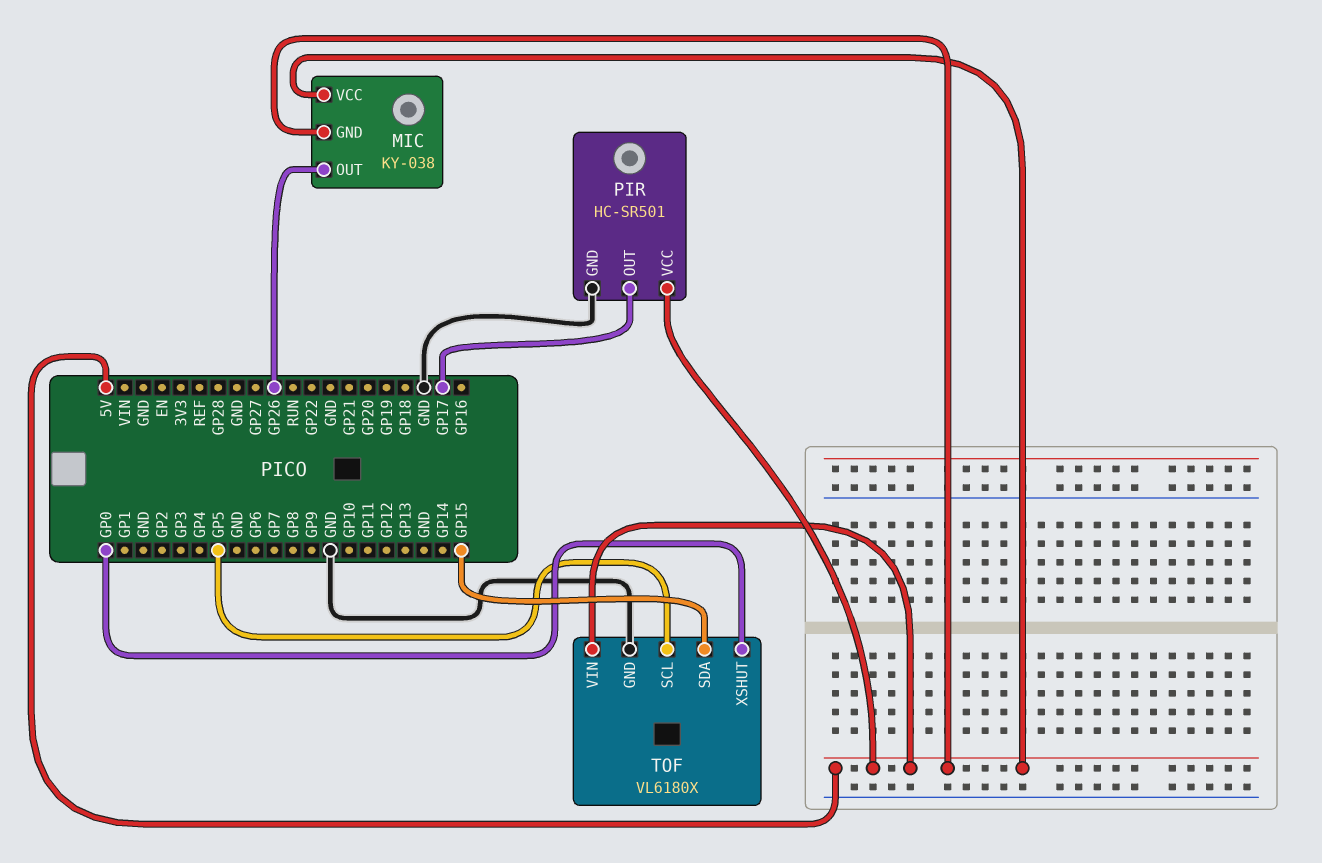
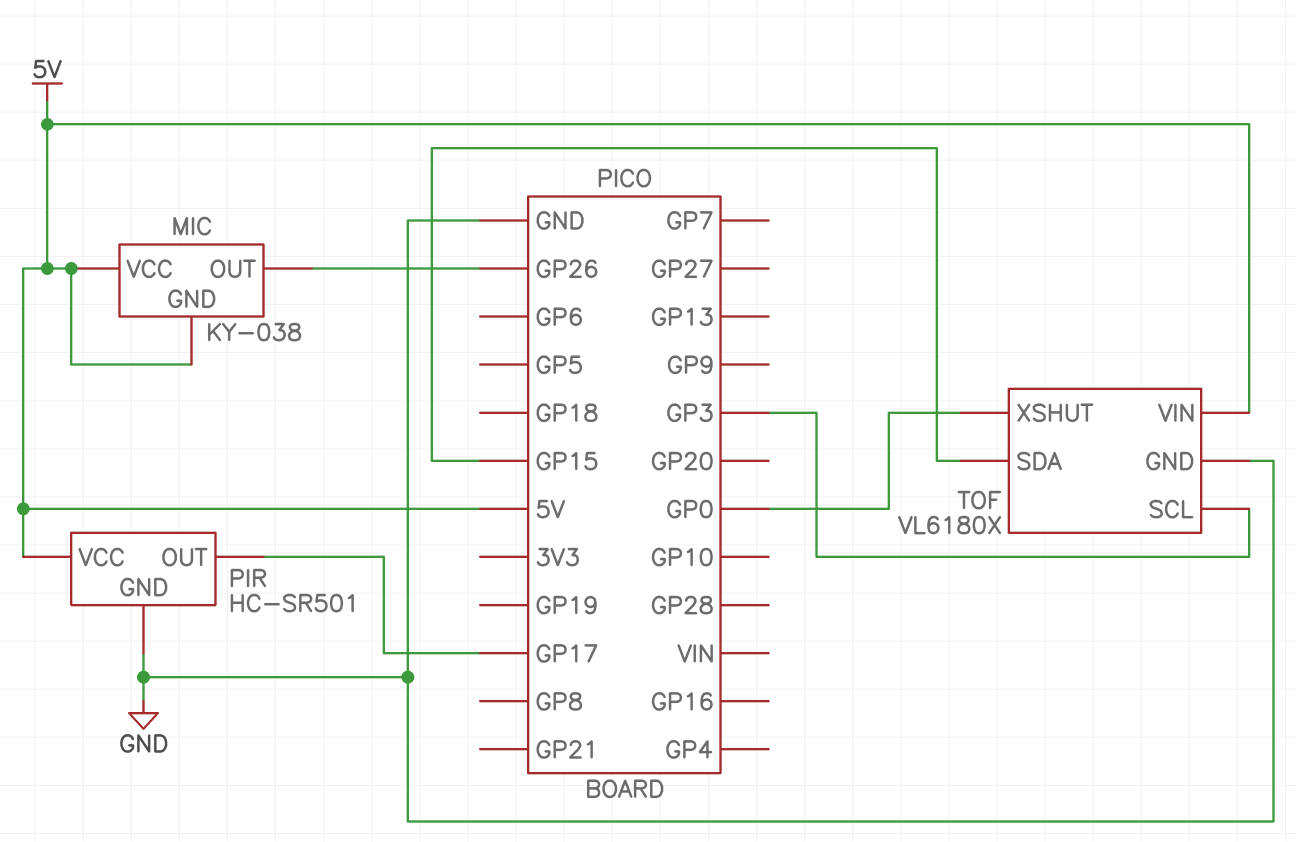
TOF pin SCL: GP5 -> GP3

